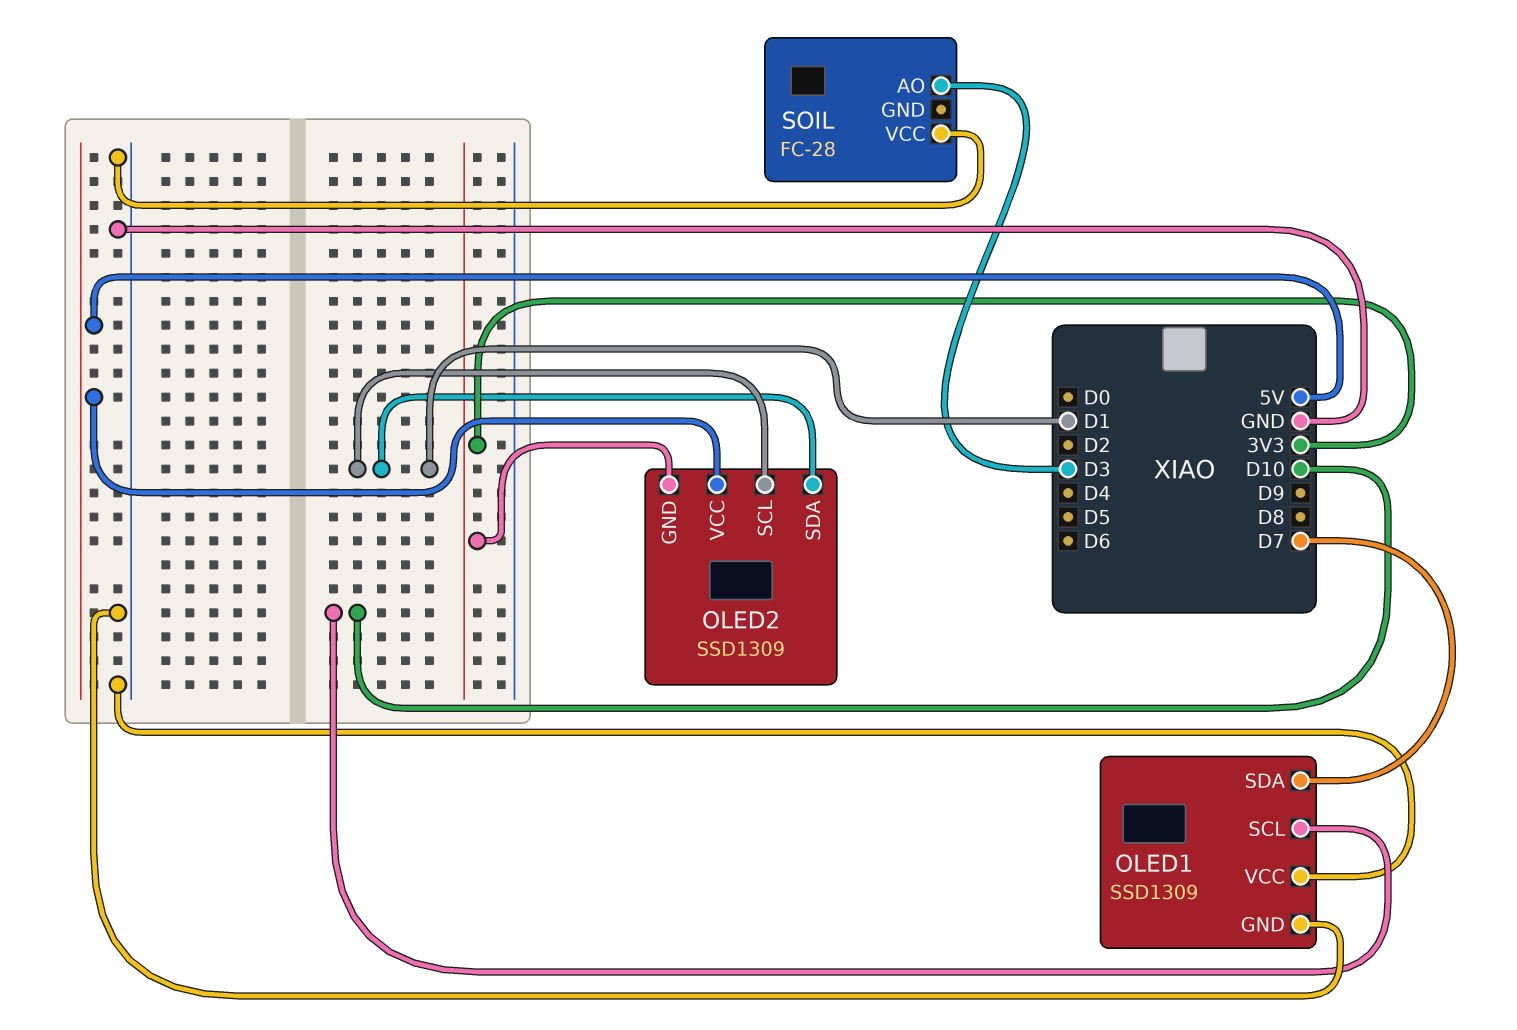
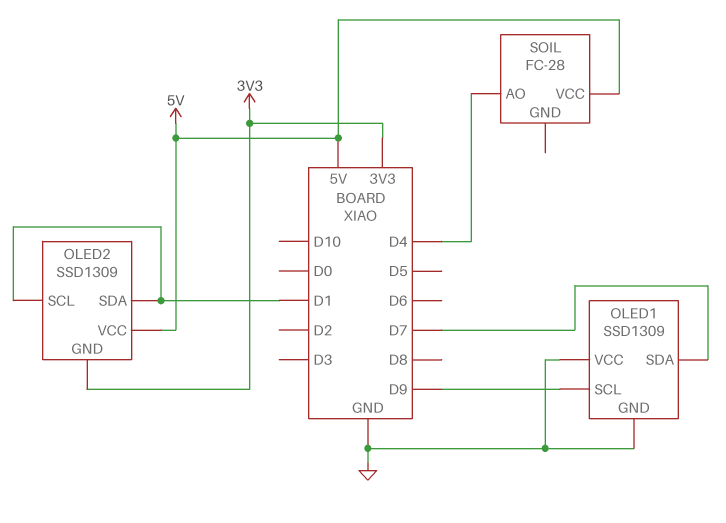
OLED1 pin SCL: D10 -> D9
SOIL pin AO: D3 -> D4
SOIL pin VCC: GND -> 5V

